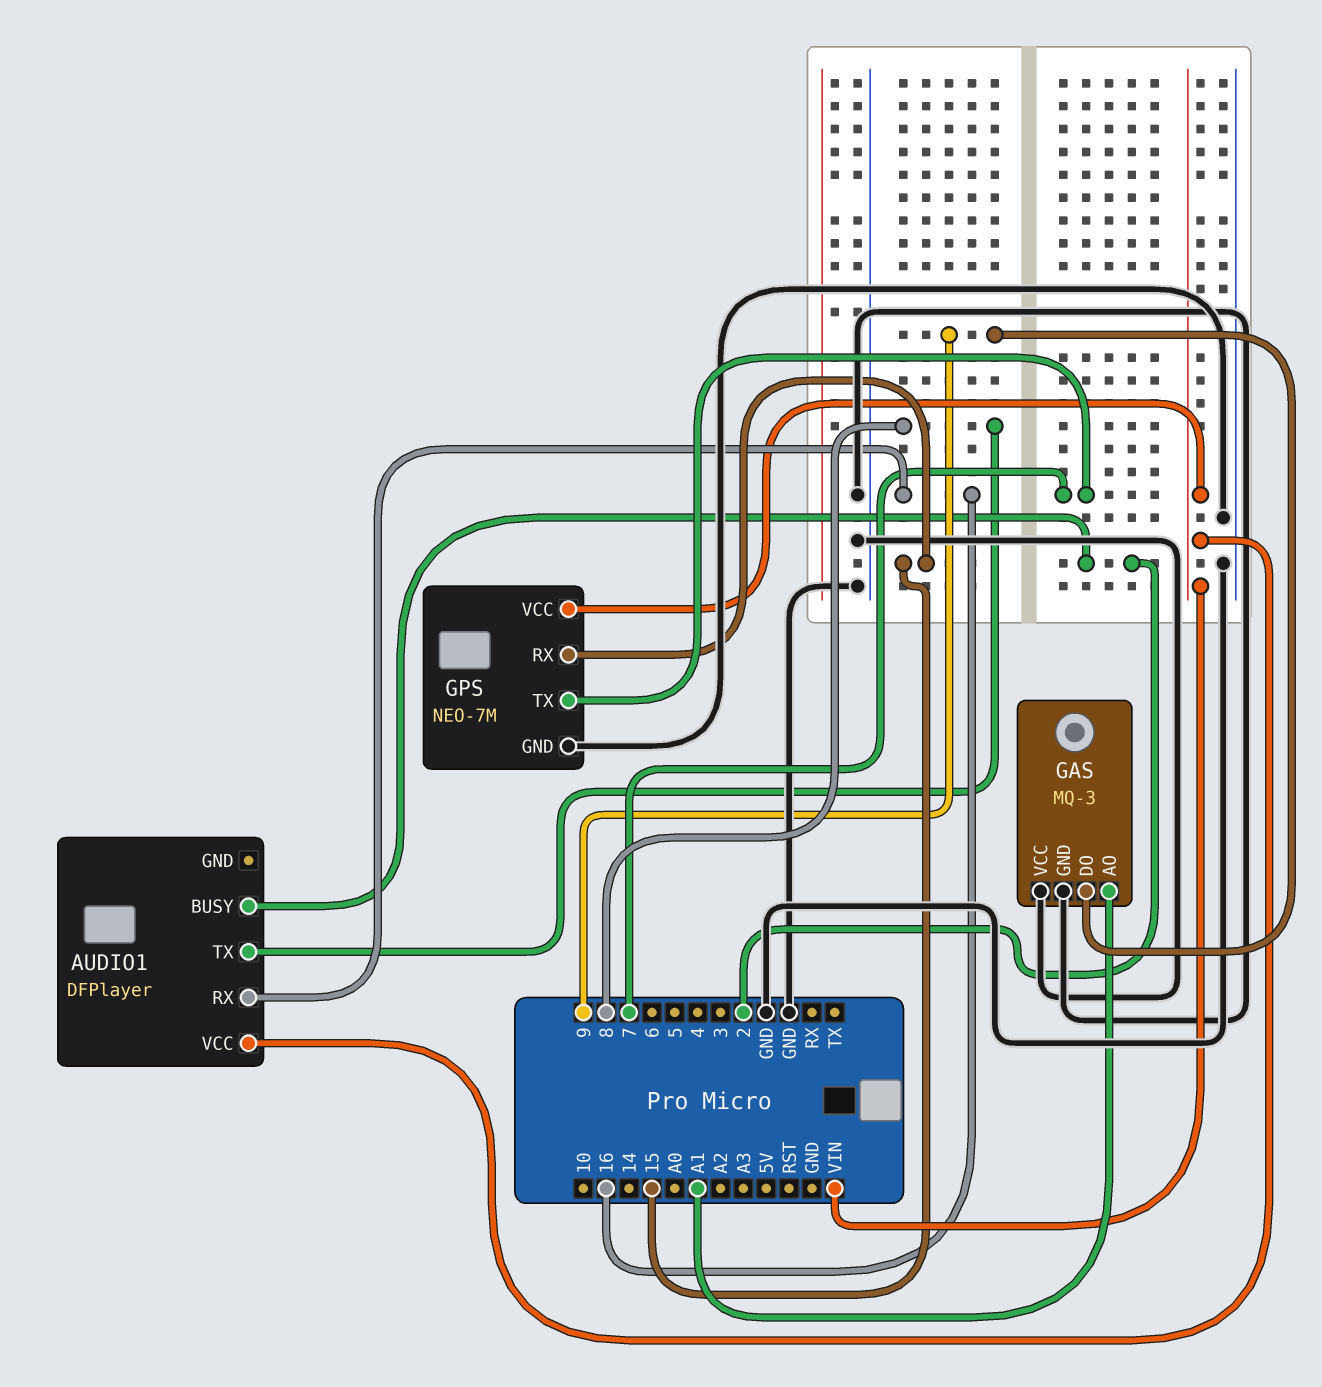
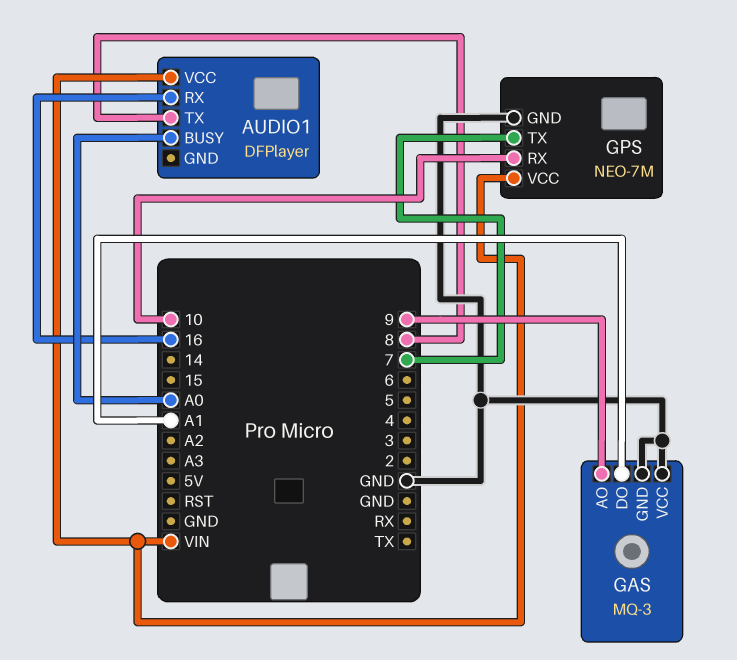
AUDIO1 pin BUSY: 2 -> A0
GAS pin AO: A1 -> 9
GAS pin DO: 9 -> A1
GPS pin RX: 15 -> 10

